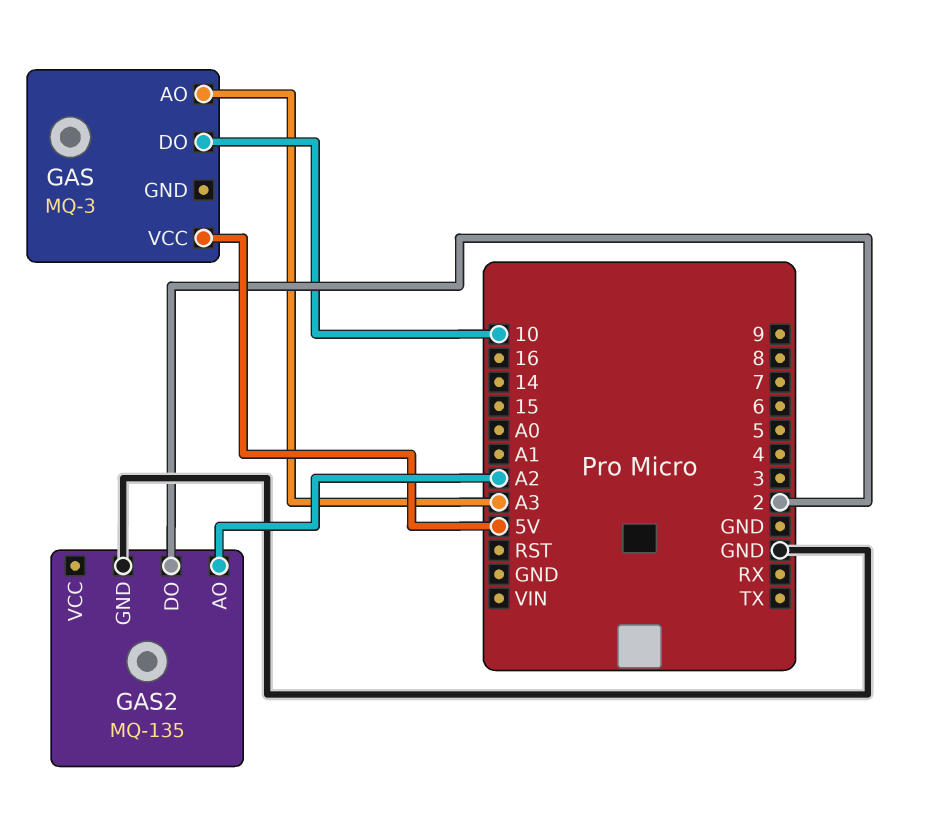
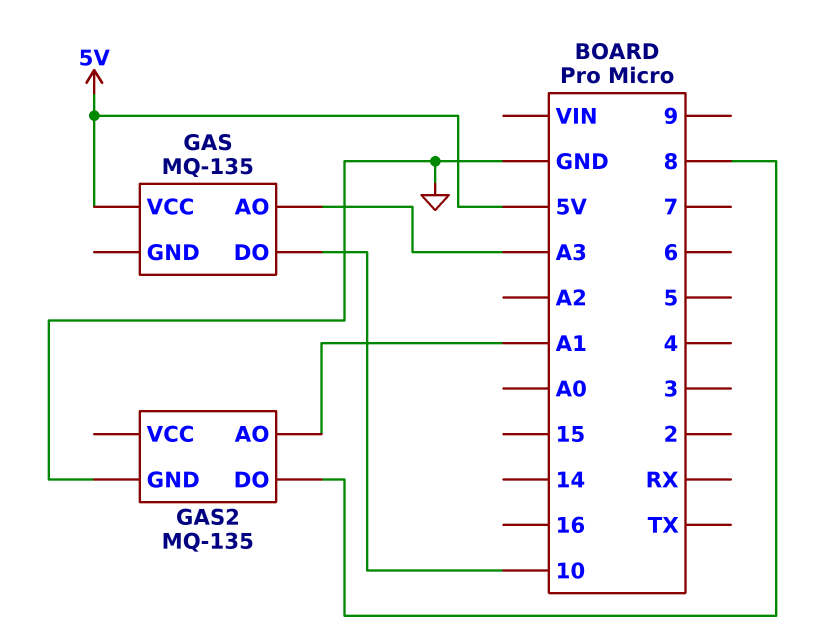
GAS: MQ-3 -> MQ-135
GAS2 pin AO: A2 -> A1
GAS2 pin DO: 2 -> 8

